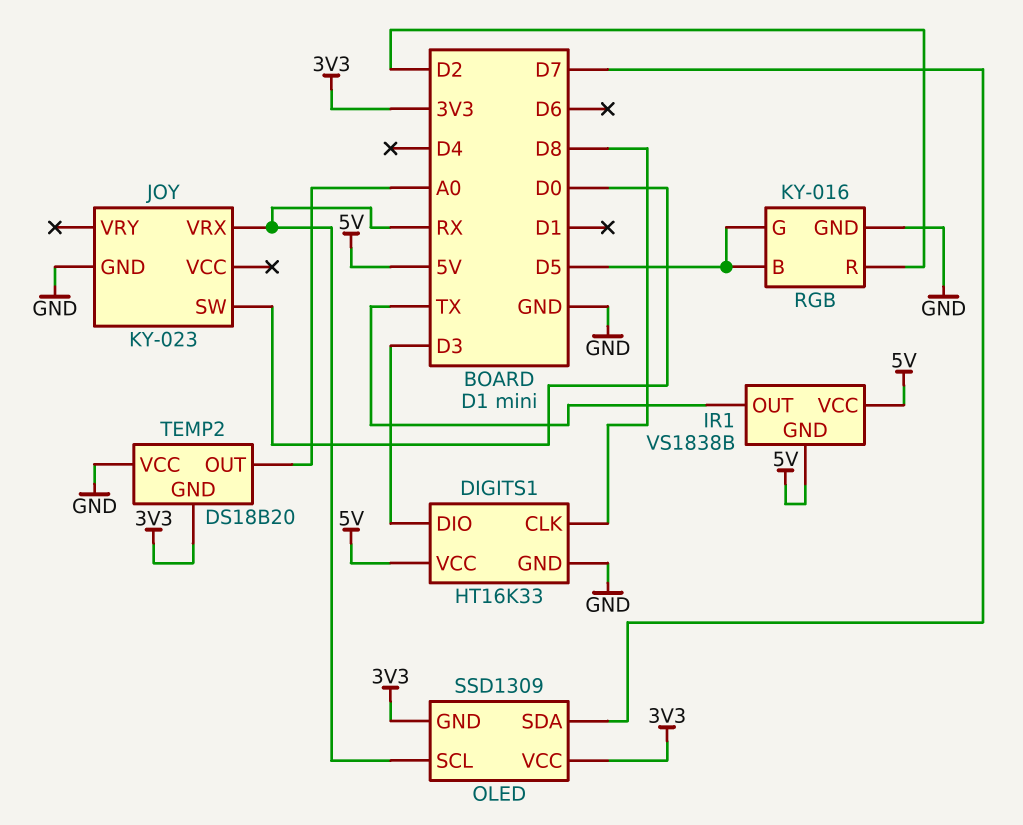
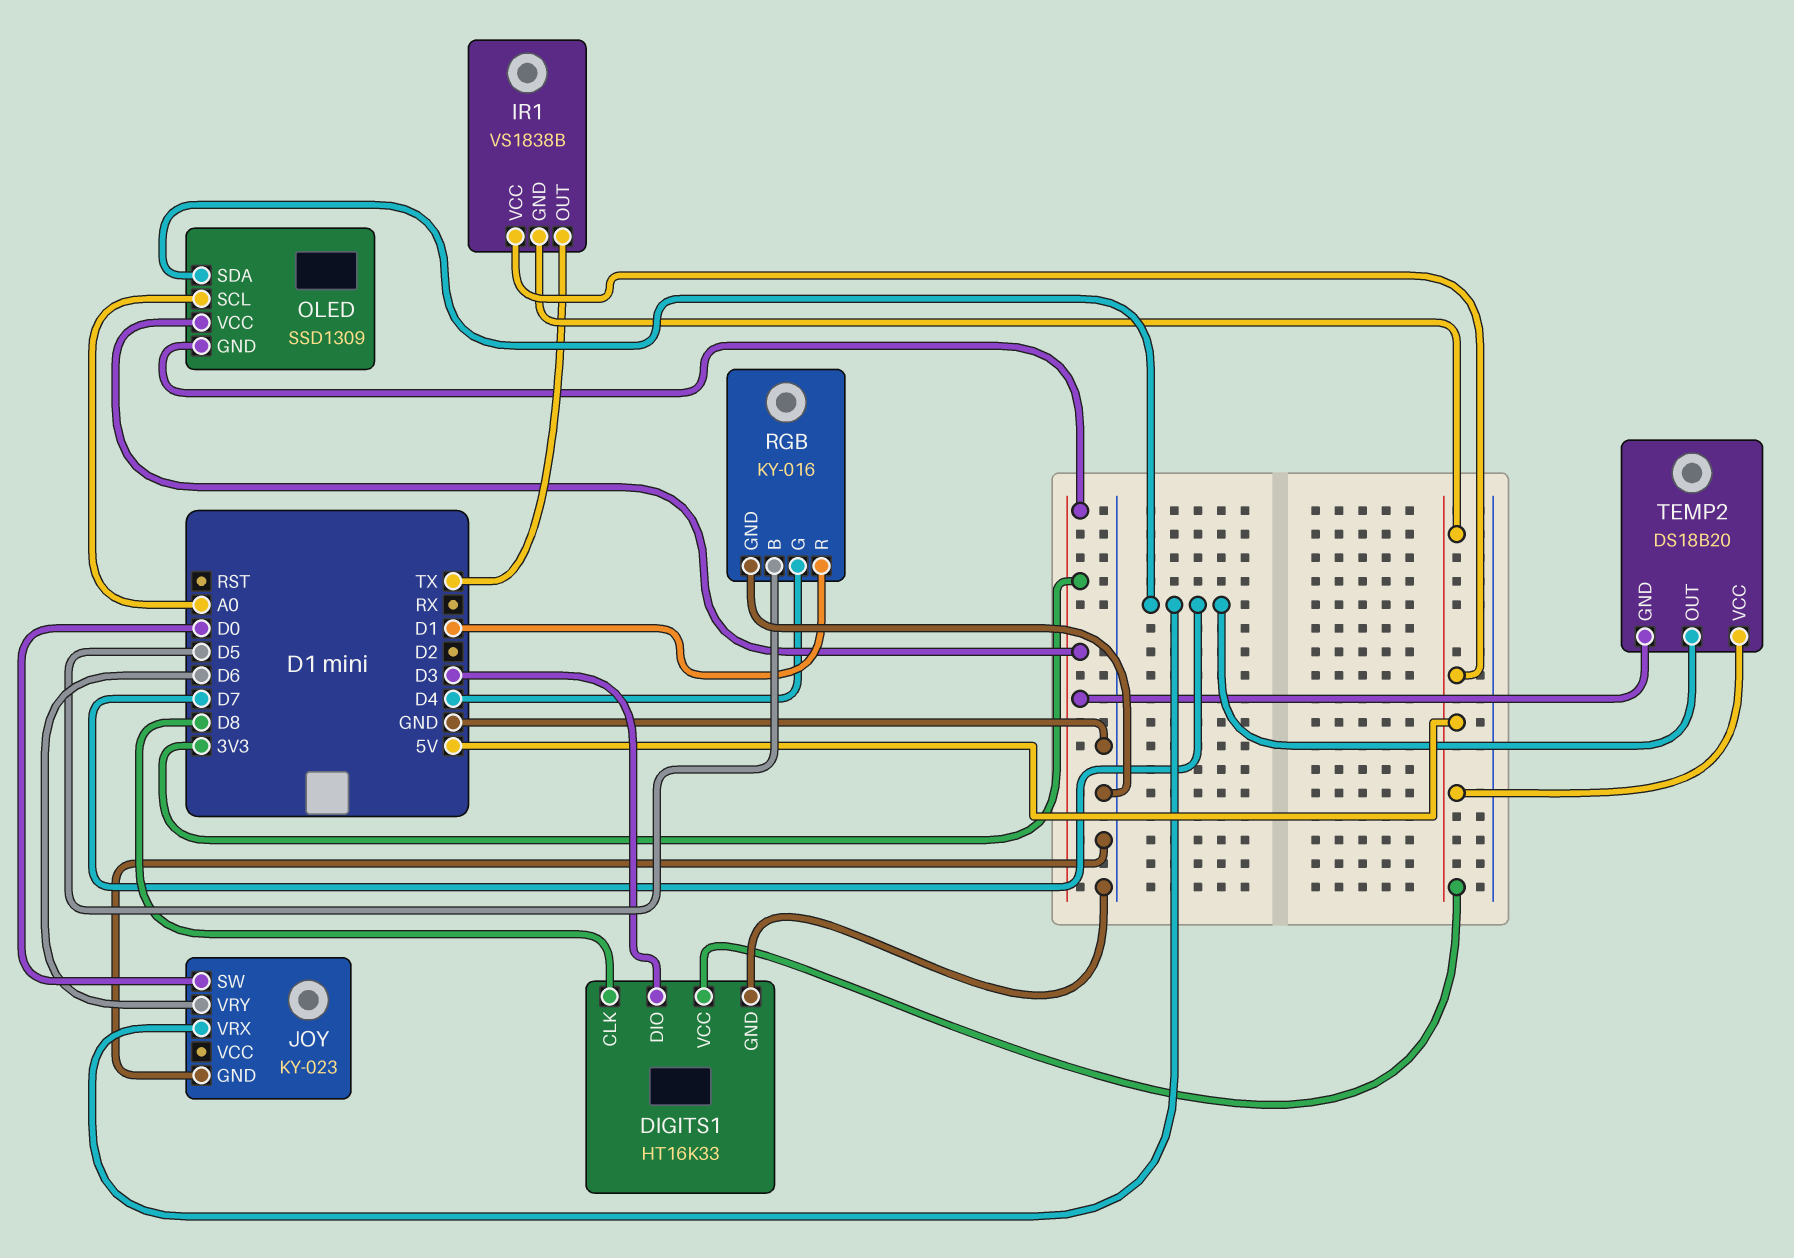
JOY pin VRX: RX -> D7
JOY pin VRY: none -> D6
OLED pin SCL: RX -> A0
RGB pin G: D5 -> D4
RGB pin R: D2 -> D1
TEMP2 pin OUT: A0 -> D7
TEMP2 pin VCC: GND -> 5V

